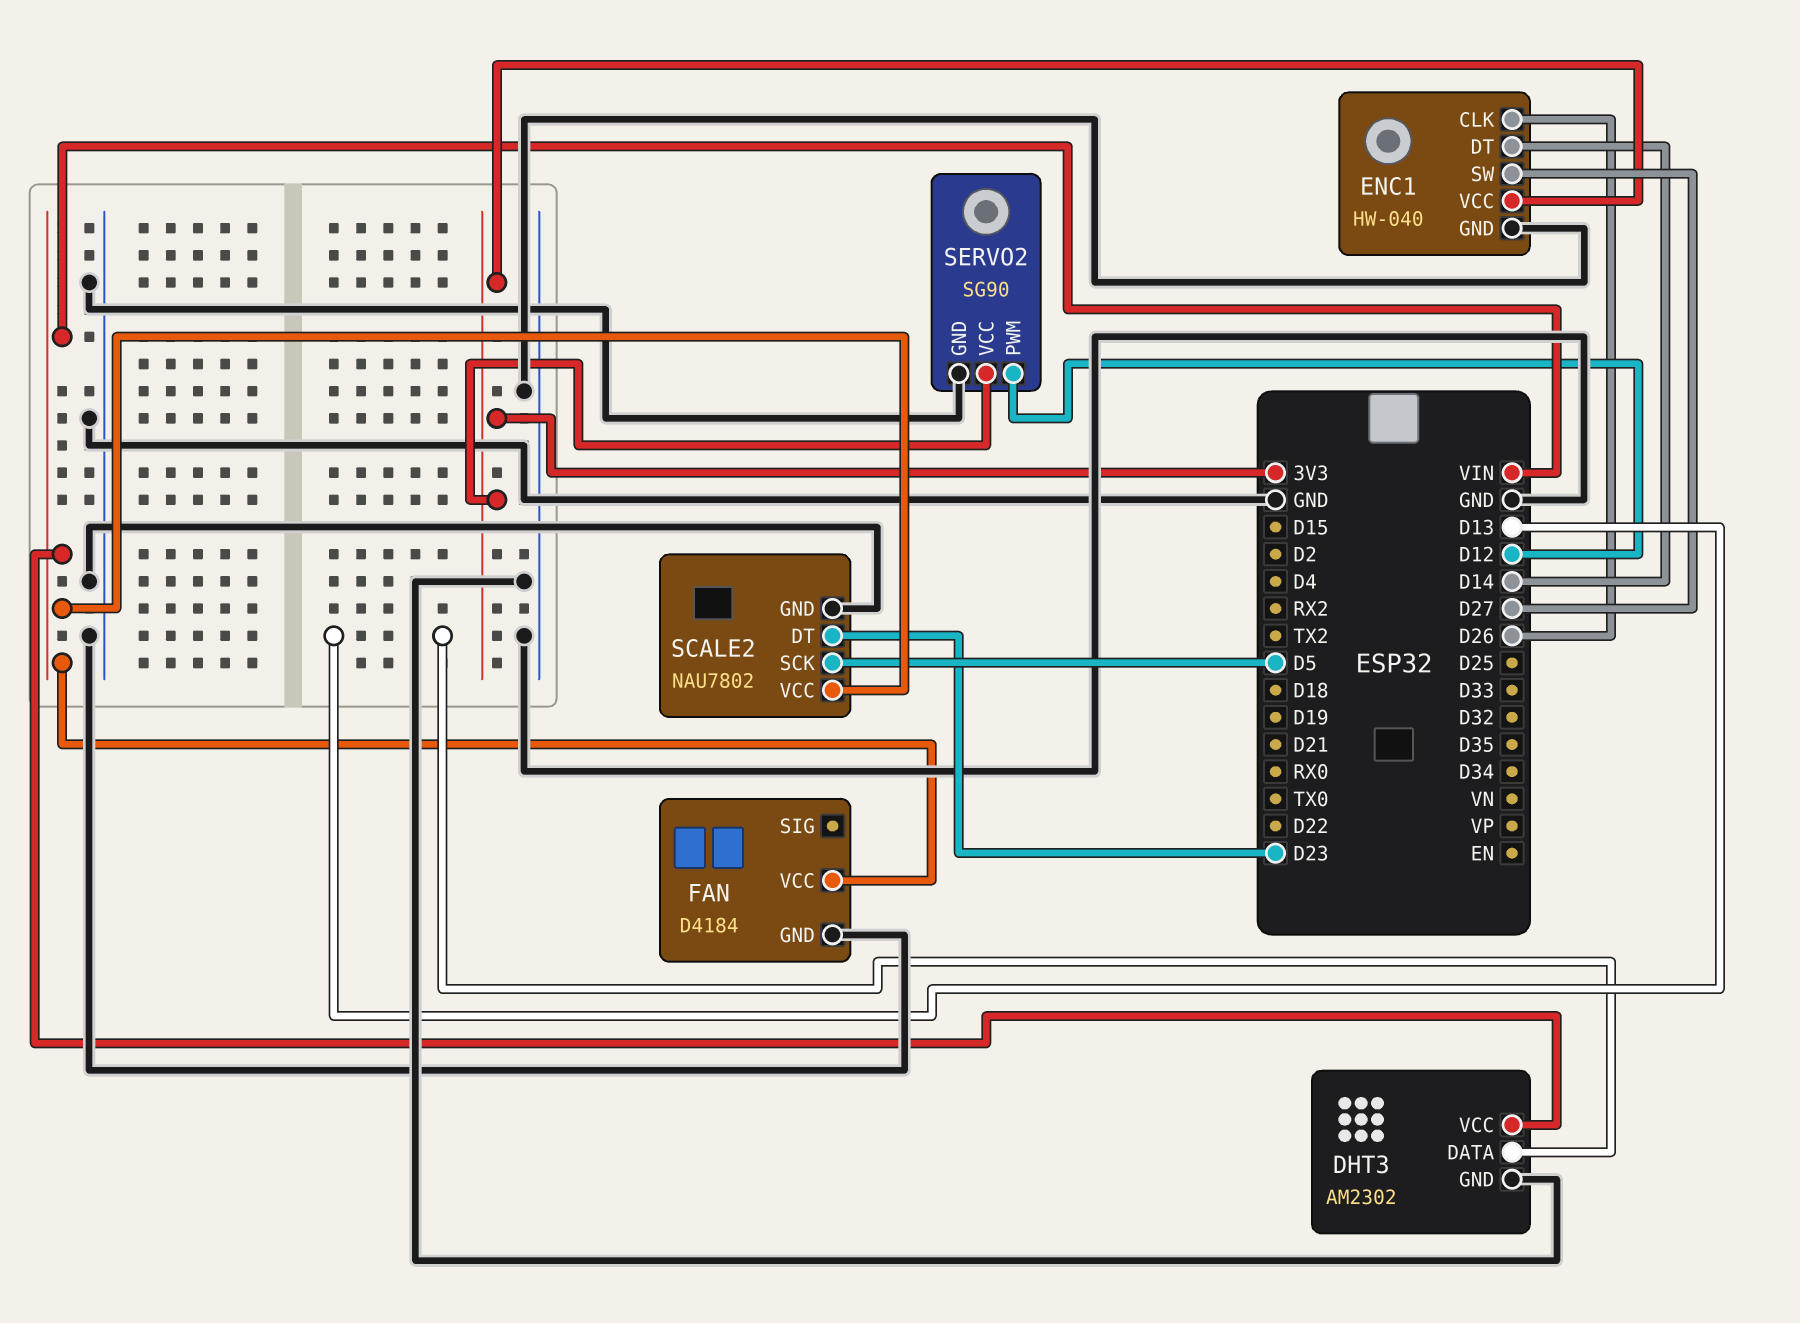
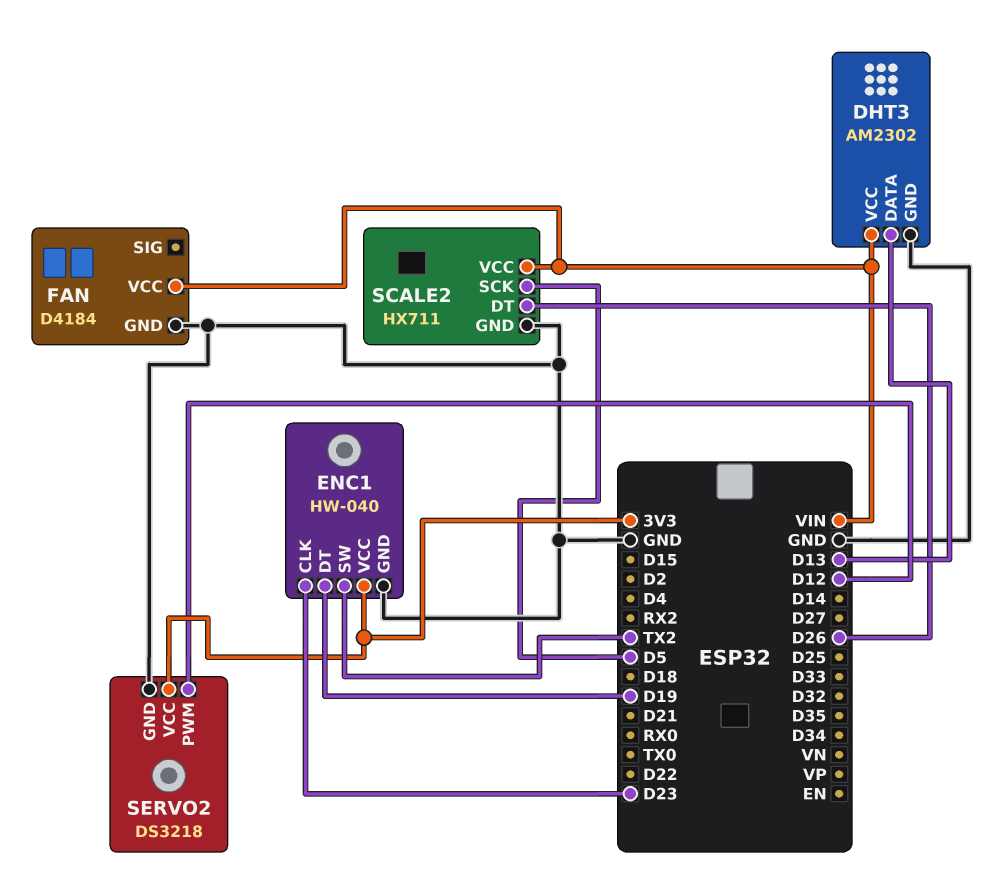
ENC1 pin CLK: D26 -> D23
ENC1 pin DT: D14 -> D19
ENC1 pin SW: D27 -> TX2
SCALE2: NAU7802 -> HX711
SCALE2 pin DT: D23 -> D26
SERVO2: SG90 -> DS3218

